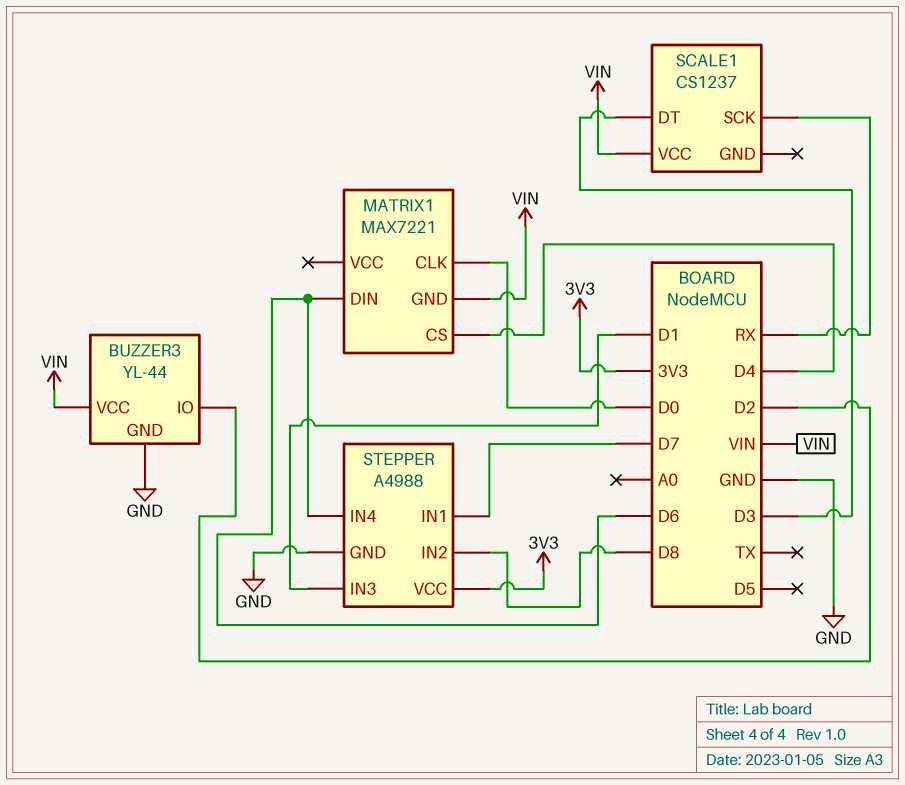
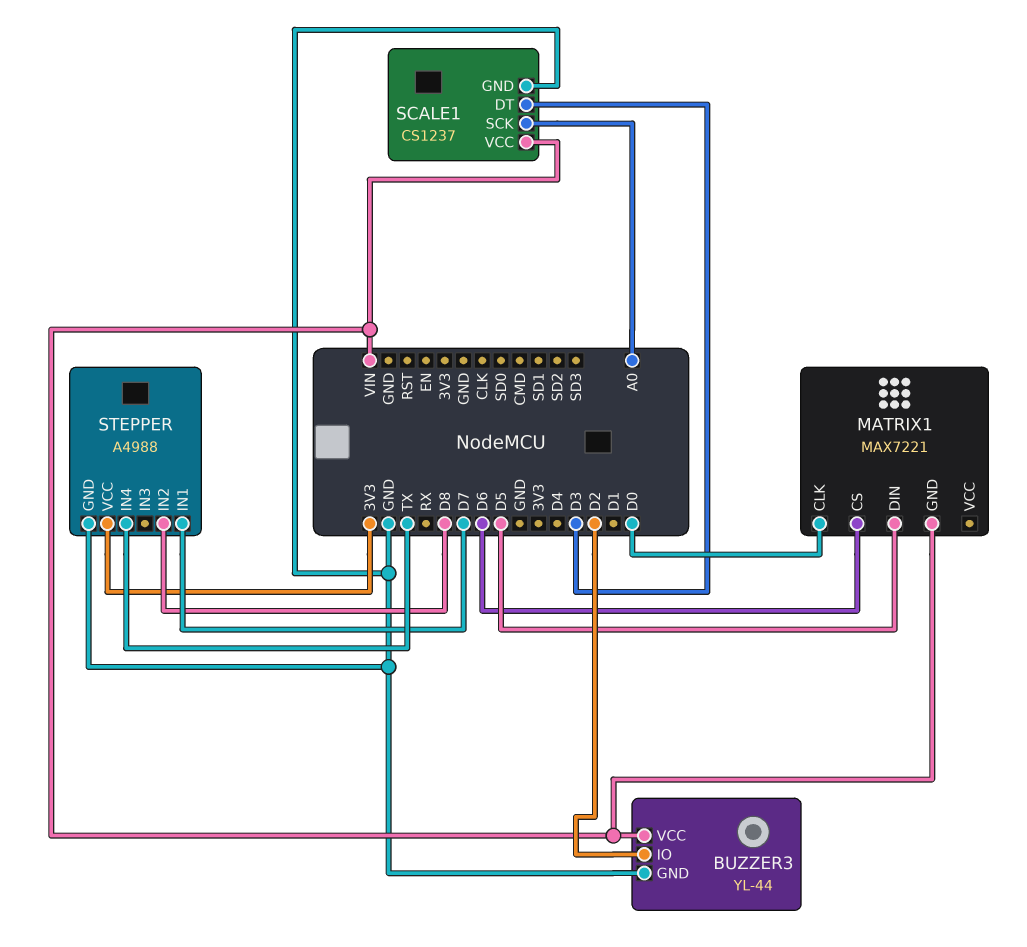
MATRIX1 pin CS: D4 -> D6
MATRIX1 pin DIN: D6 -> D5
SCALE1 pin GND: none -> GND
SCALE1 pin SCK: RX -> A0
STEPPER pin IN3: D1 -> none
STEPPER pin IN4: D6 -> TX

